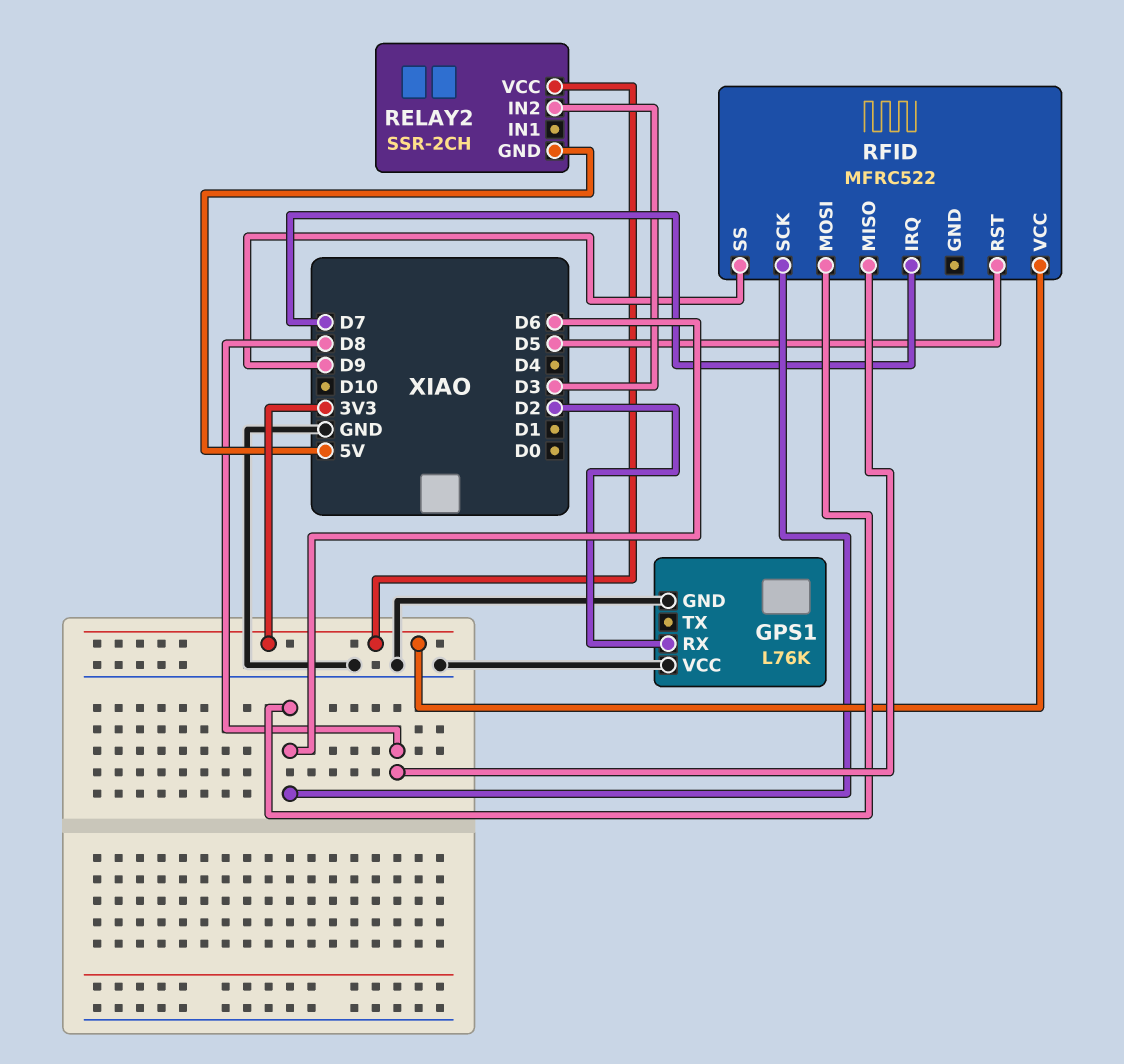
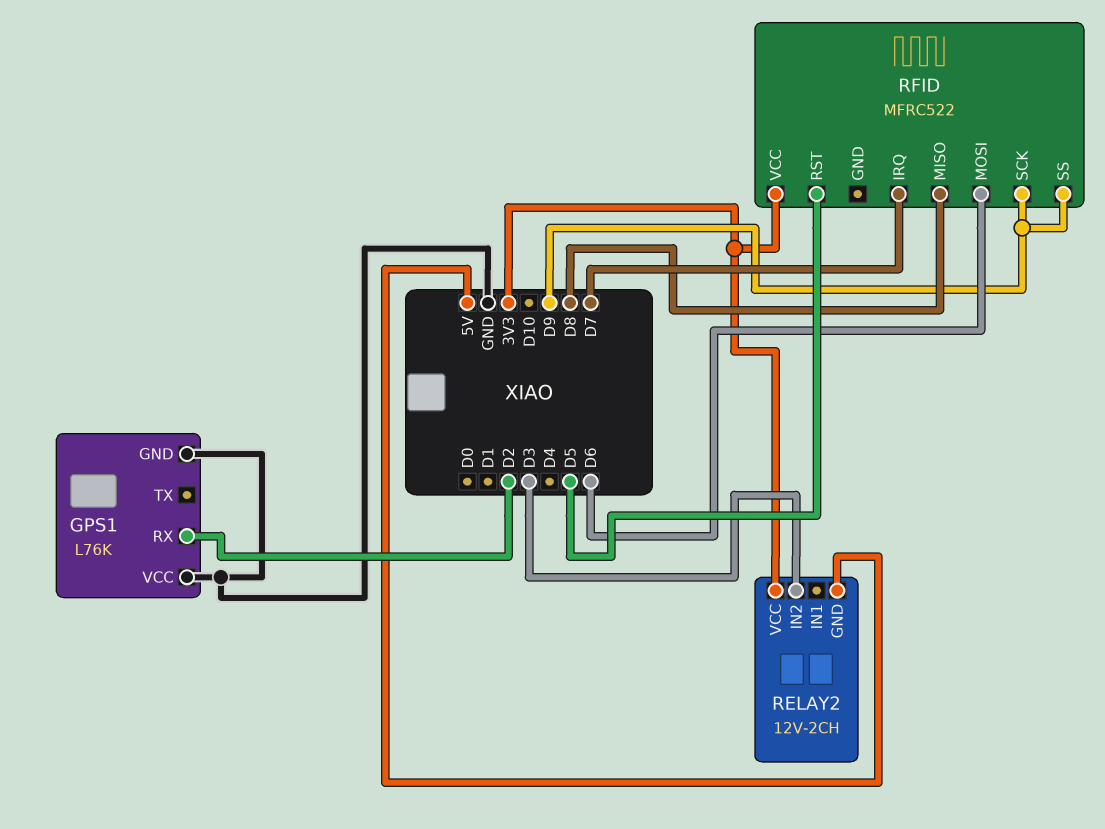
RELAY2: SSR-2CH -> 12V-2CH
RFID pin SCK: D6 -> D9

